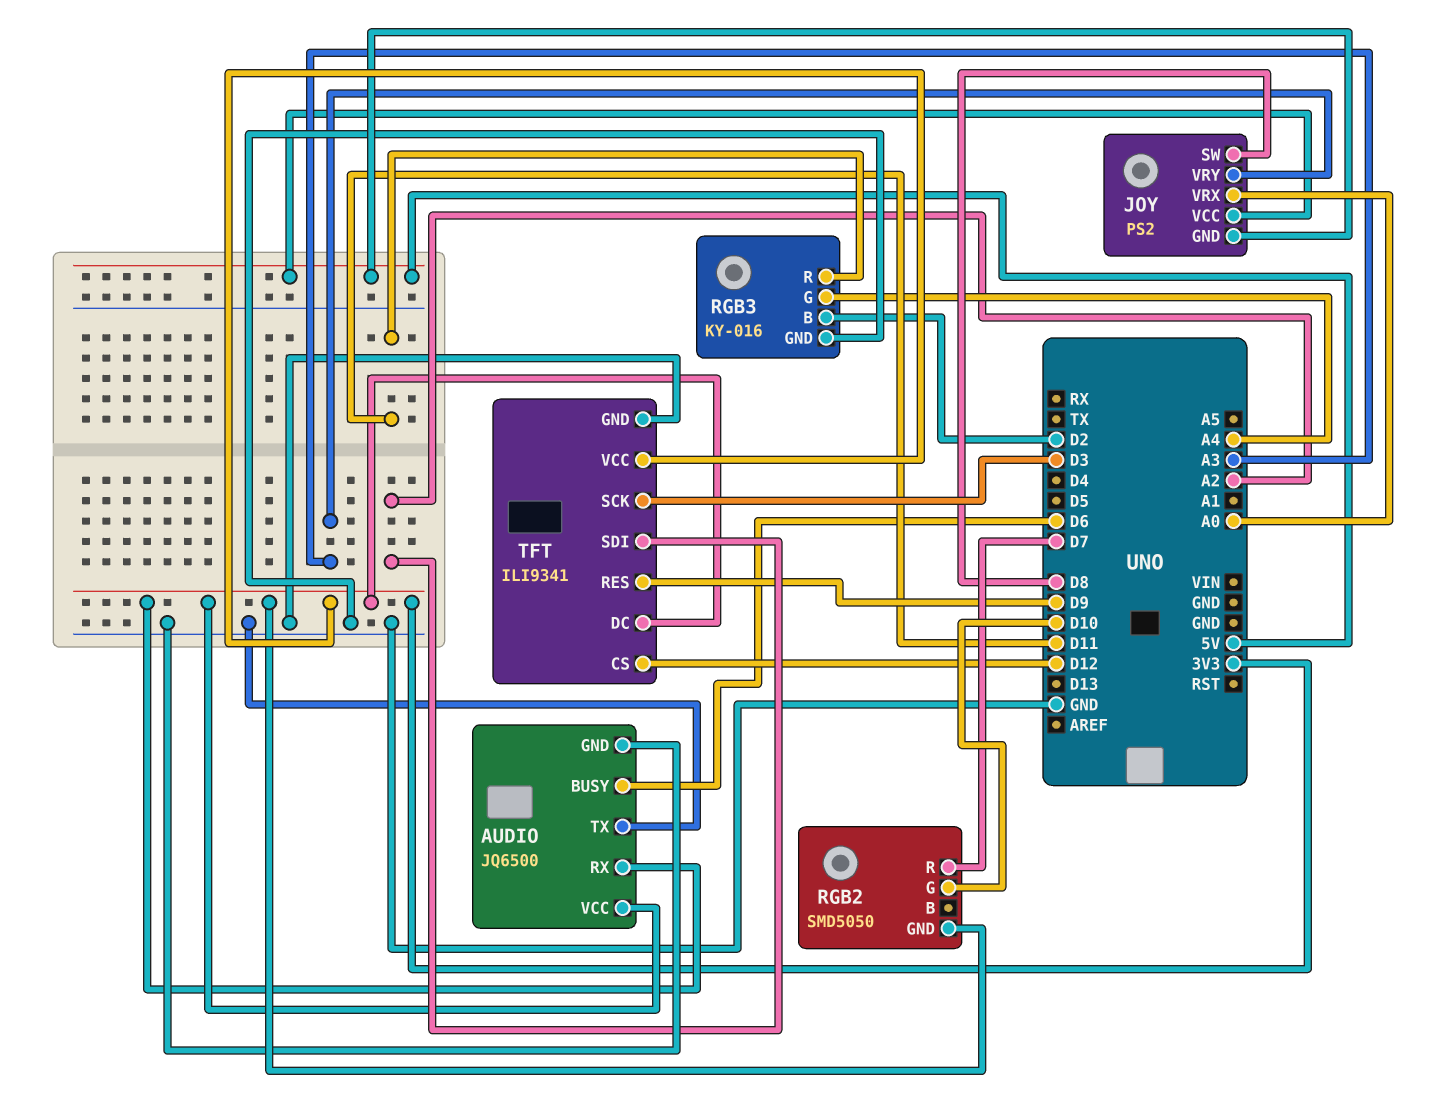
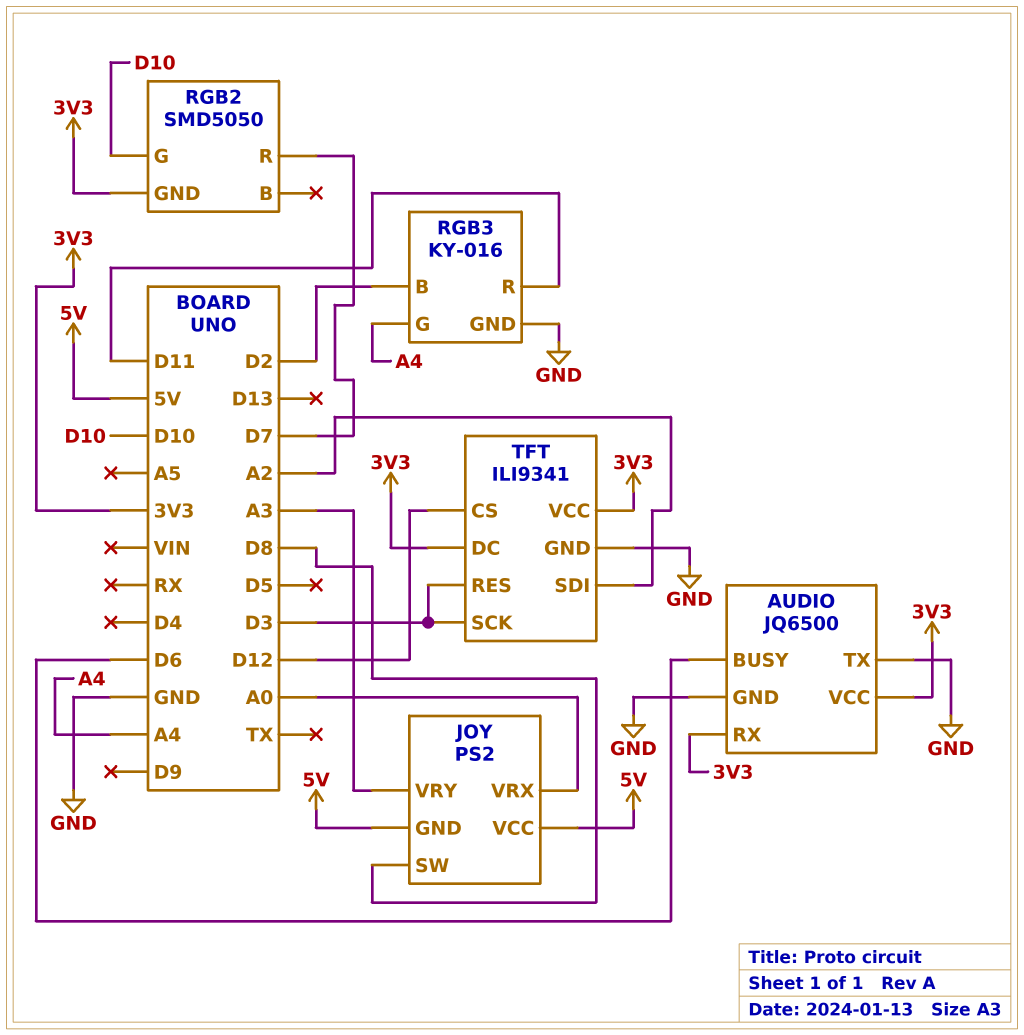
TFT pin RES: D9 -> D3

